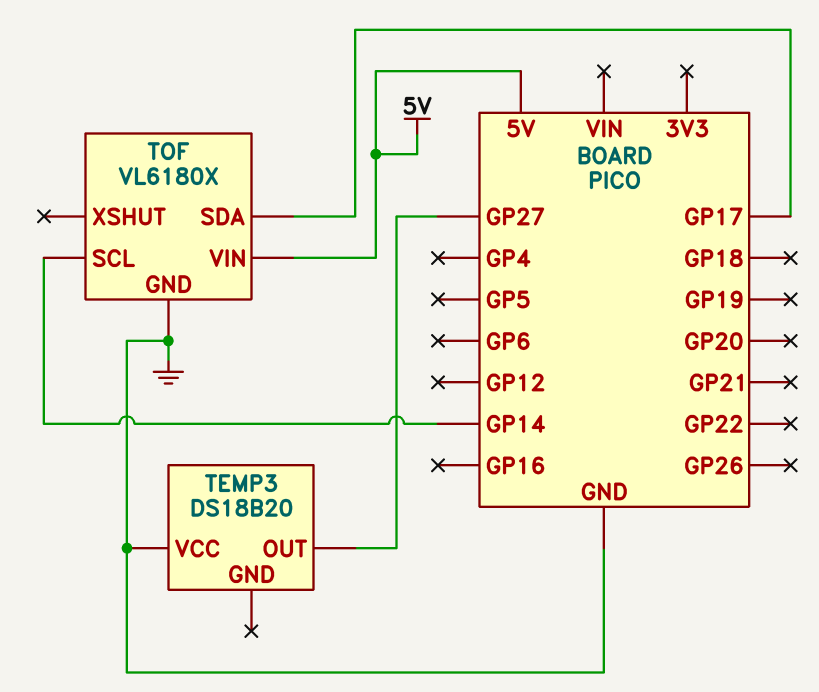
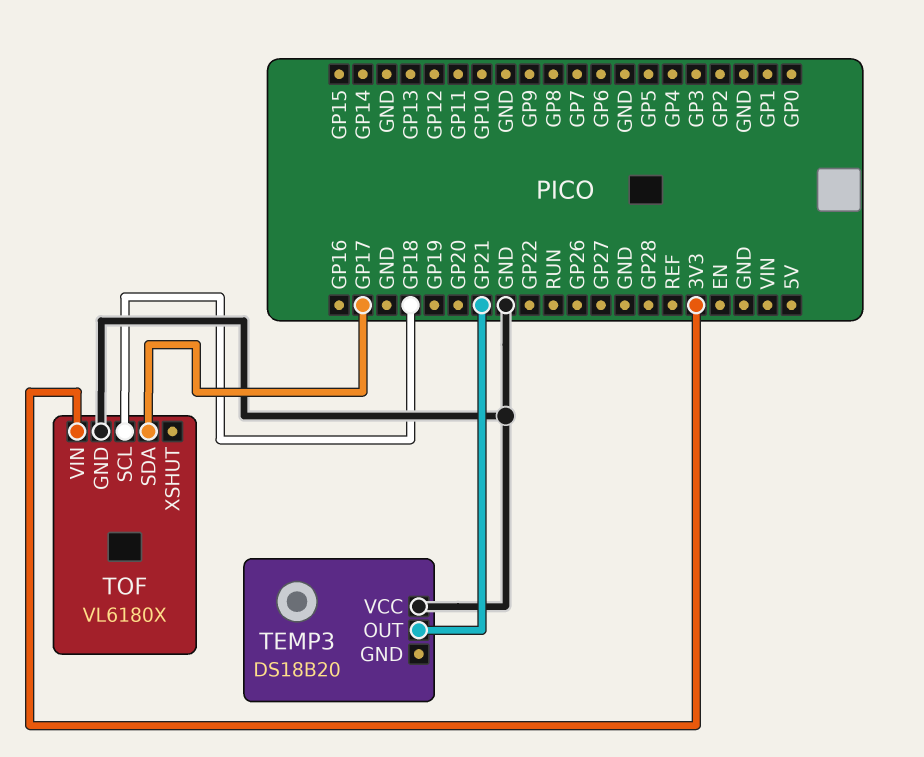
TEMP3 pin OUT: GP27 -> GP21
TOF pin SCL: GP14 -> GP18
TOF pin VIN: 5V -> 3V3

